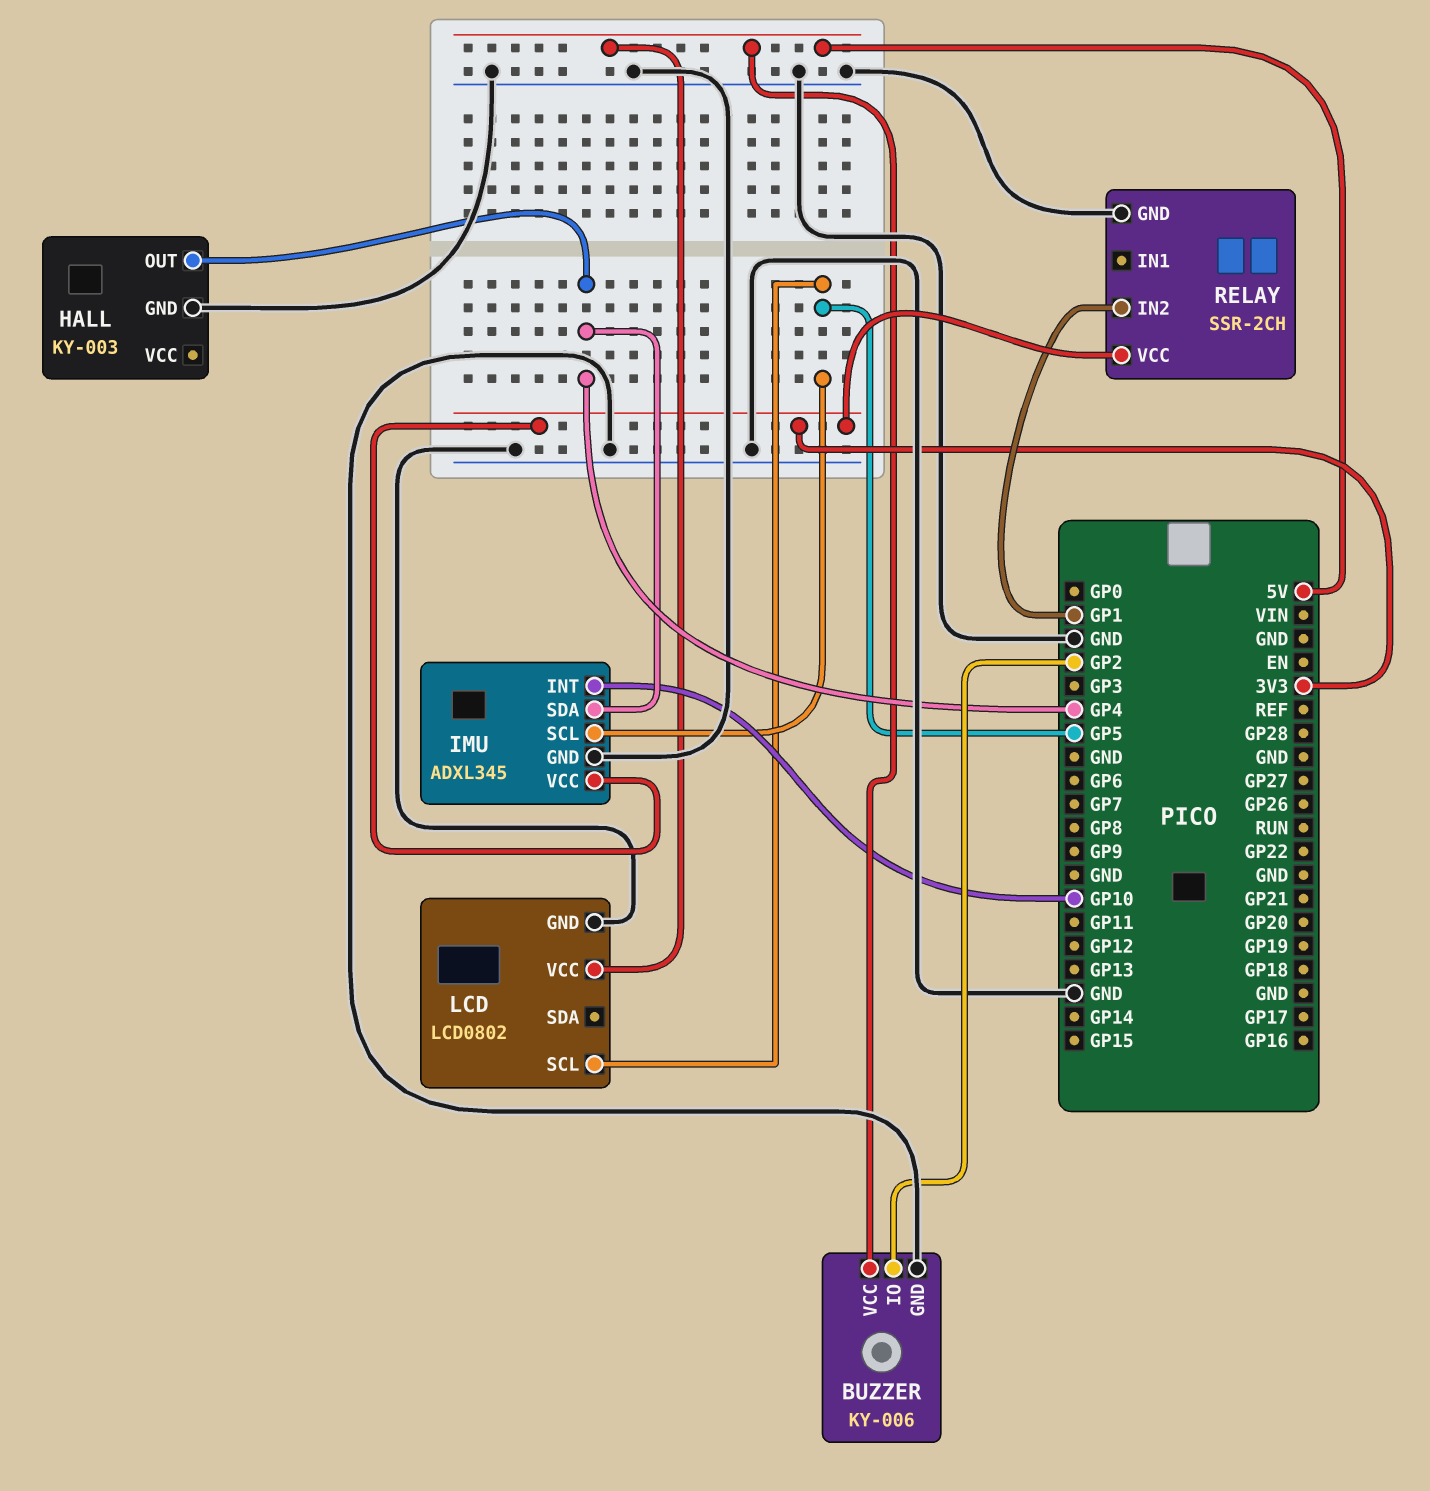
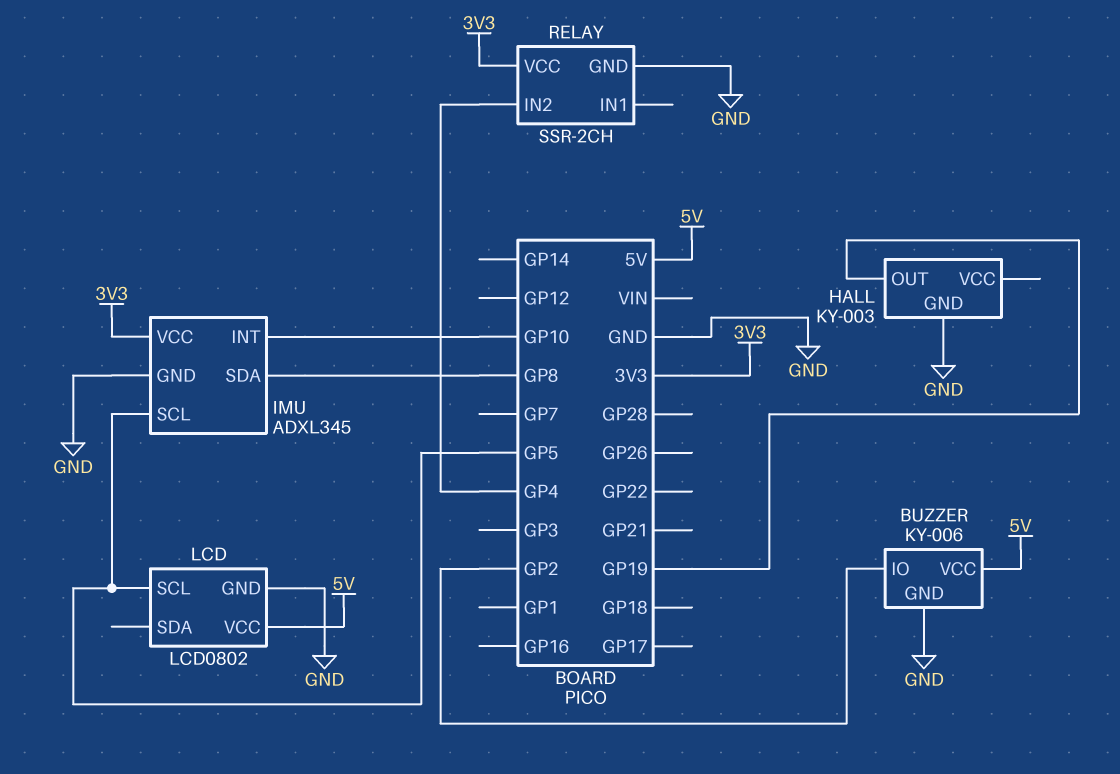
HALL pin OUT: GP4 -> GP19
IMU pin SDA: GP4 -> GP8
RELAY pin IN2: GP1 -> GP4

